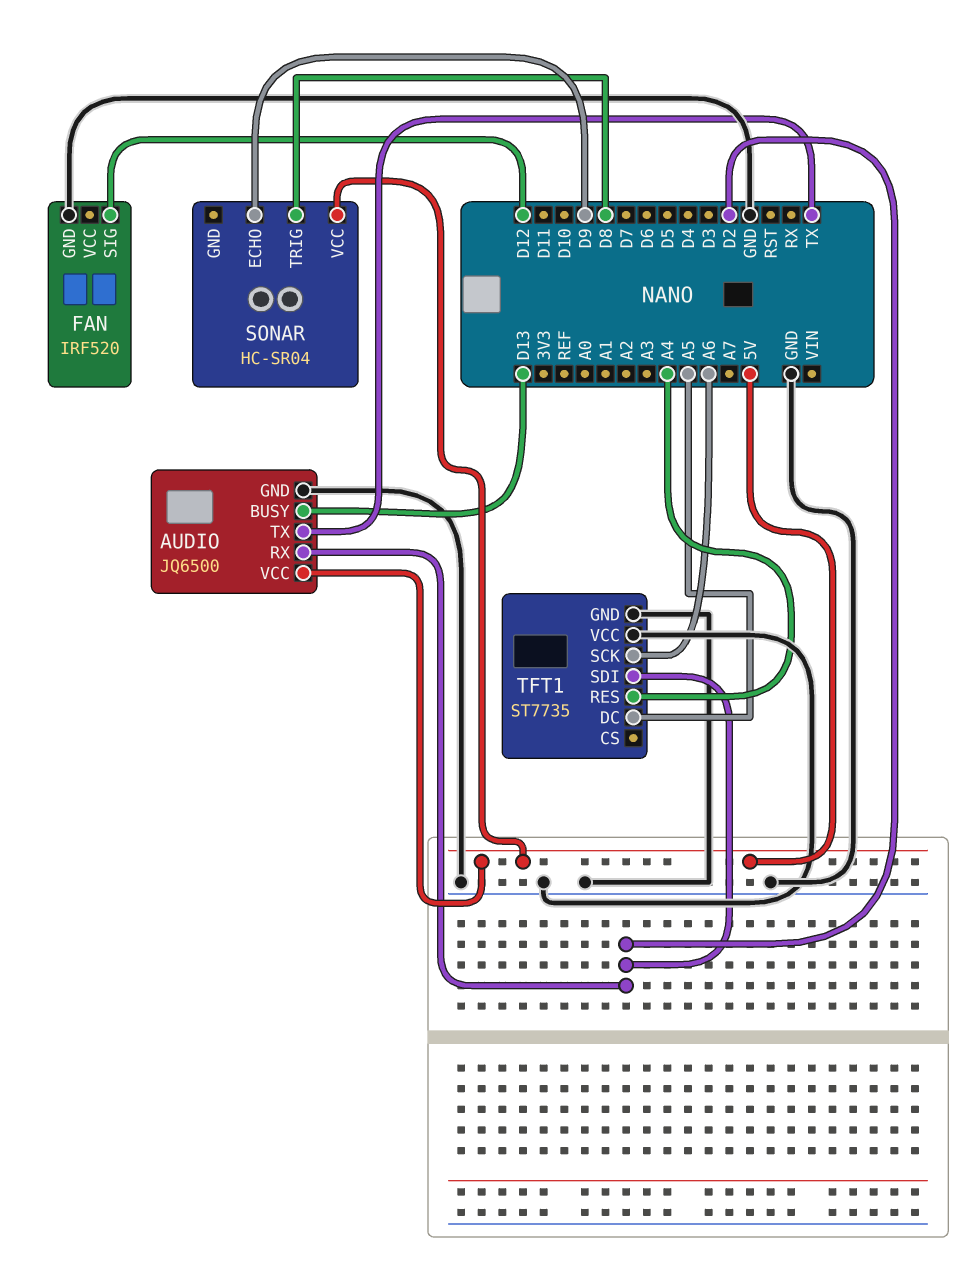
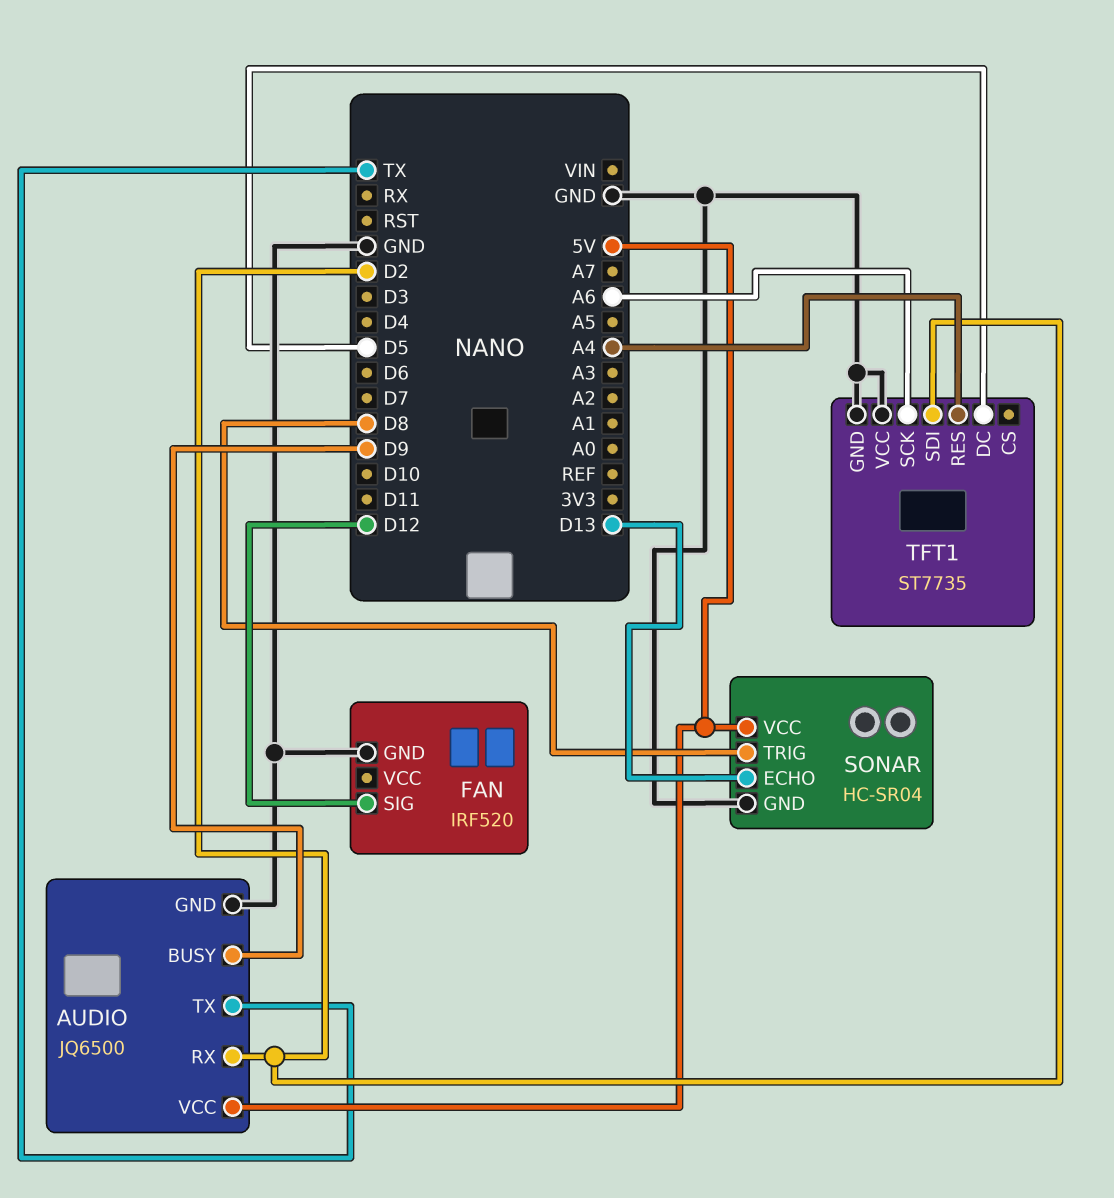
AUDIO pin BUSY: D13 -> D9
SONAR pin ECHO: D9 -> D13
SONAR pin GND: none -> GND
TFT1 pin DC: A5 -> D5

